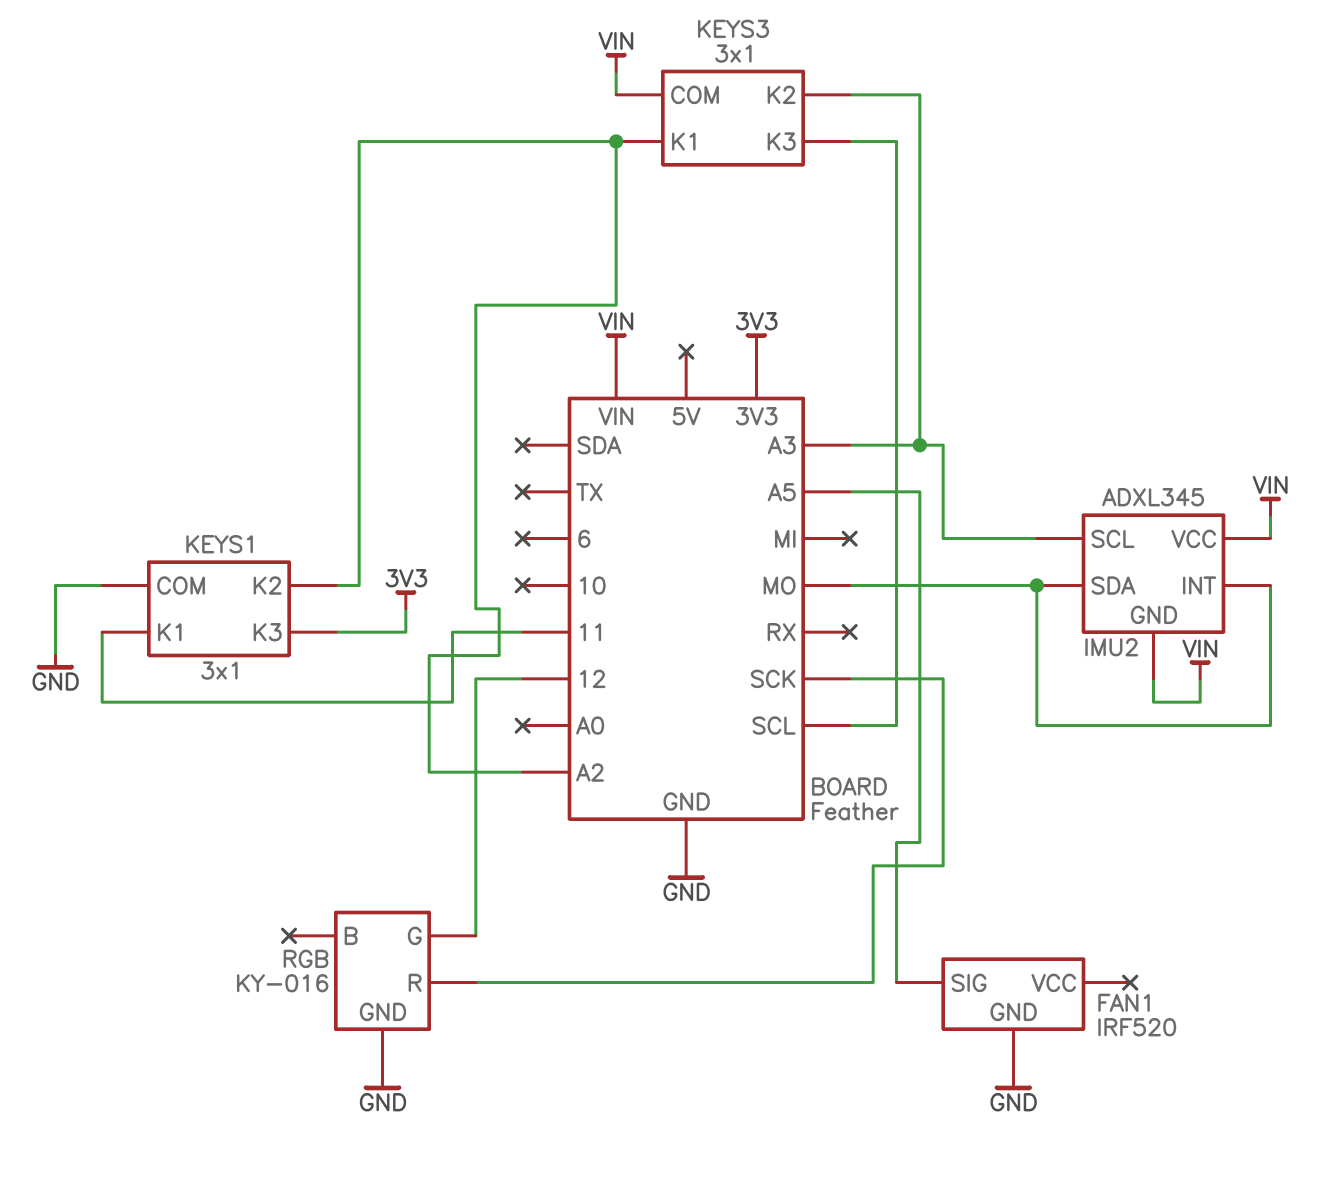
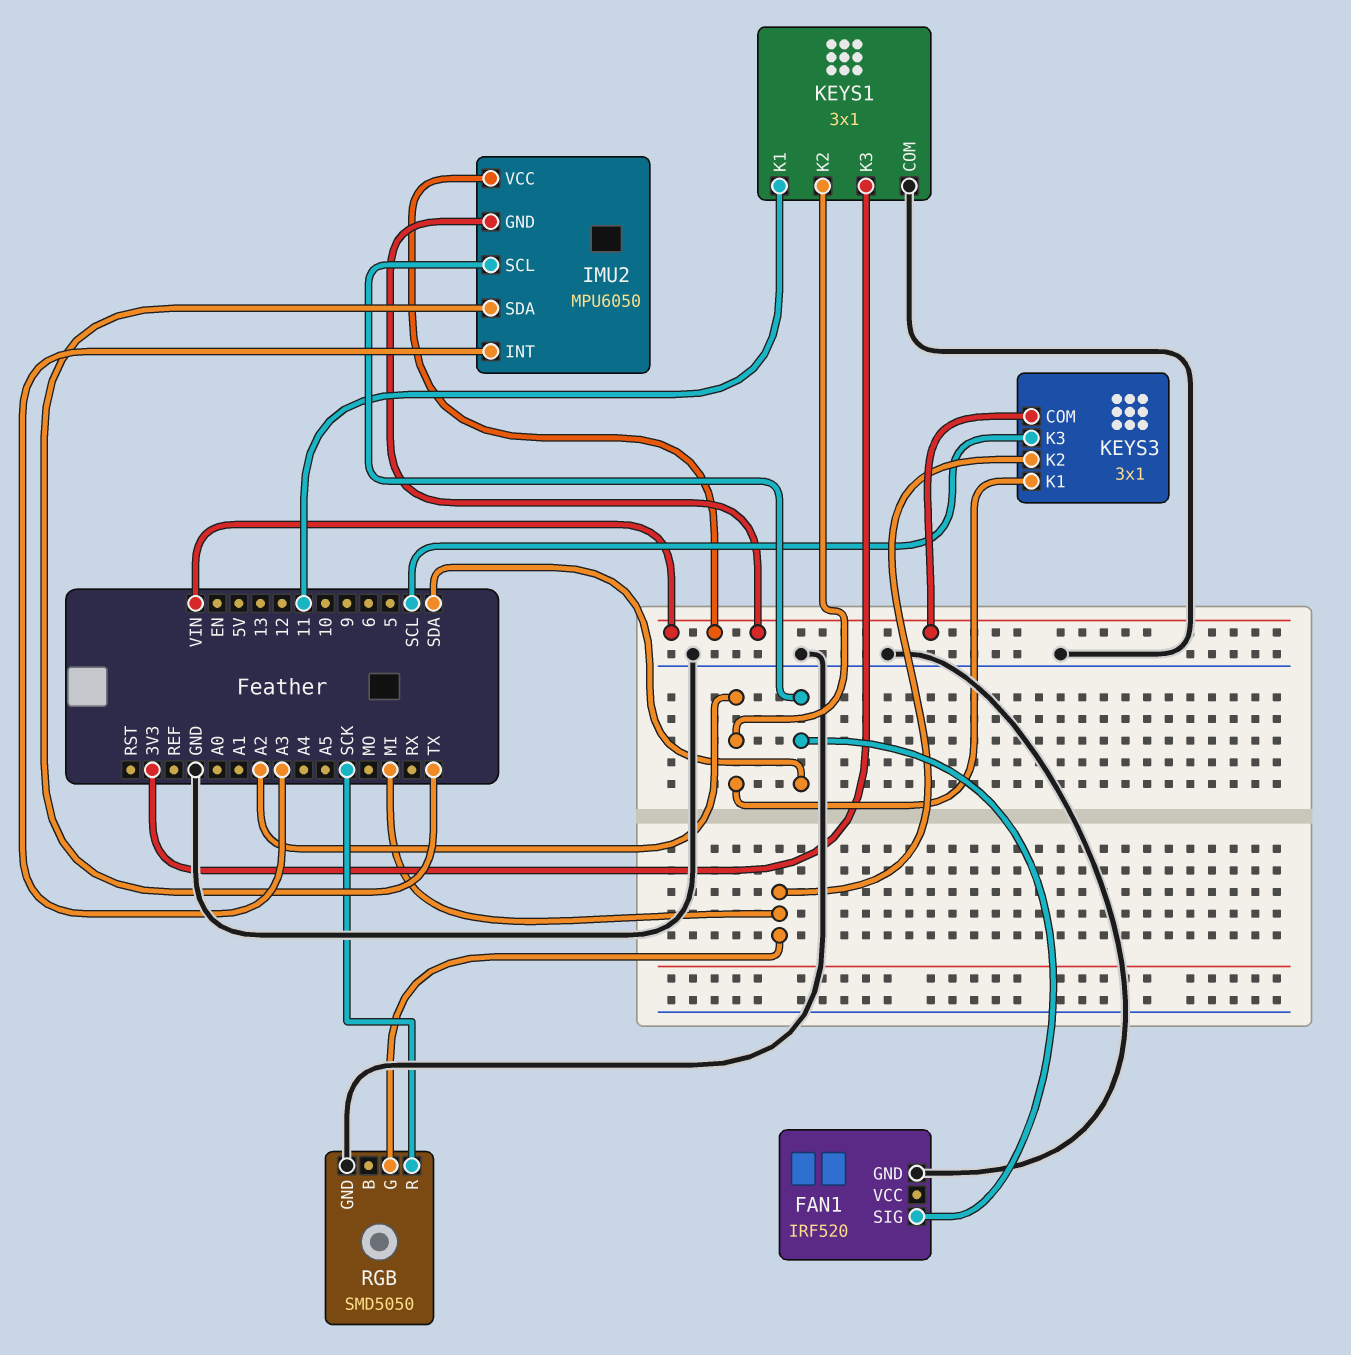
FAN1 pin SIG: A5 -> SDA
IMU2: ADXL345 -> MPU6050
IMU2 pin INT: MO -> A3
IMU2 pin SCL: A3 -> SDA
IMU2 pin SDA: MO -> TX
KEYS3 pin K2: A3 -> MI
RGB: KY-016 -> SMD5050
RGB pin G: 12 -> MI

